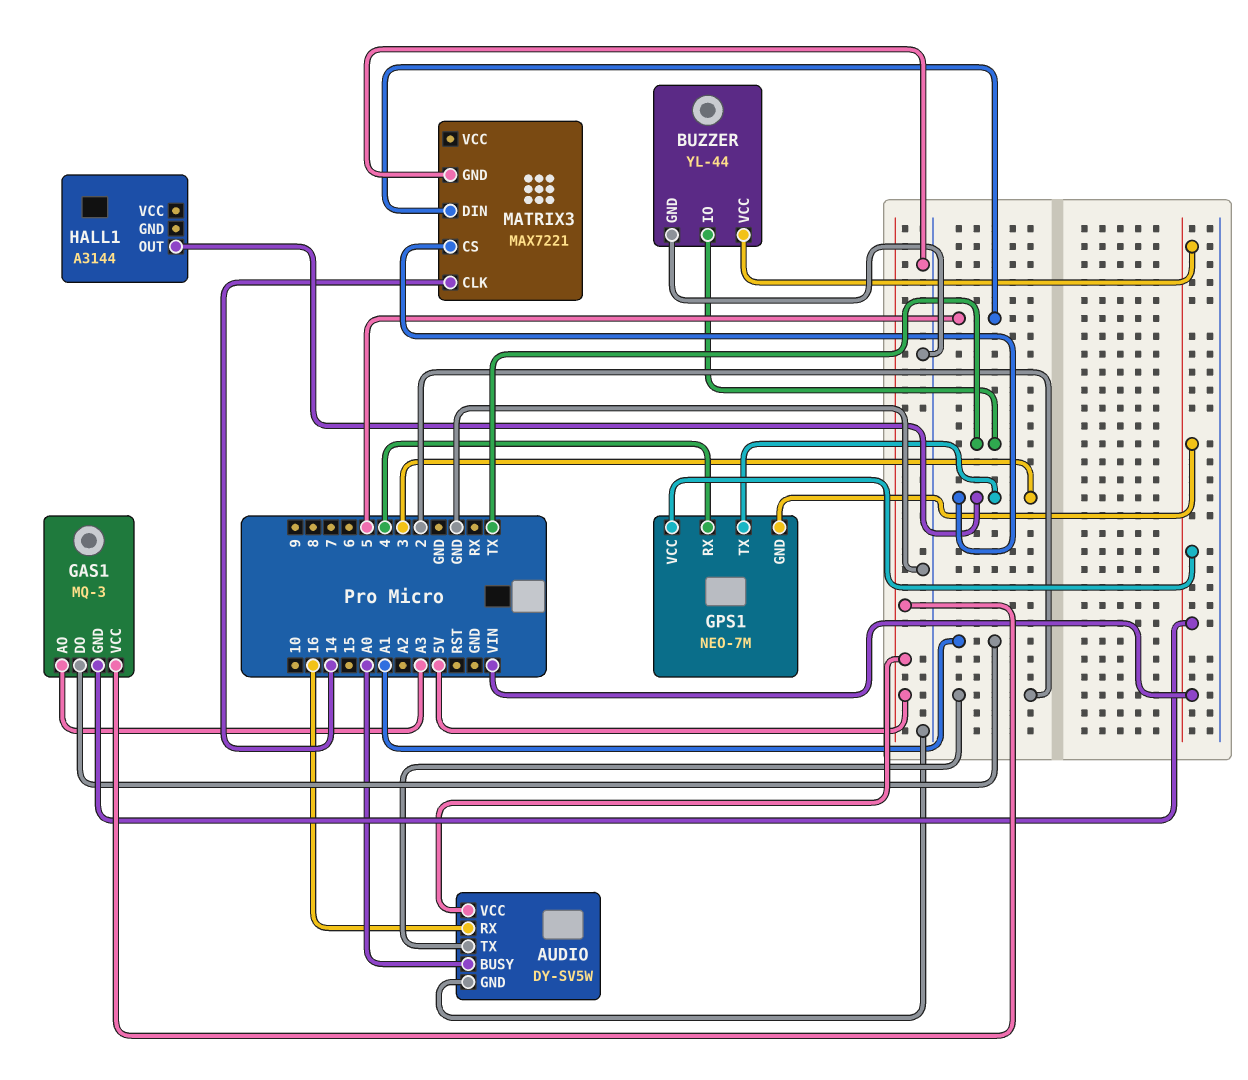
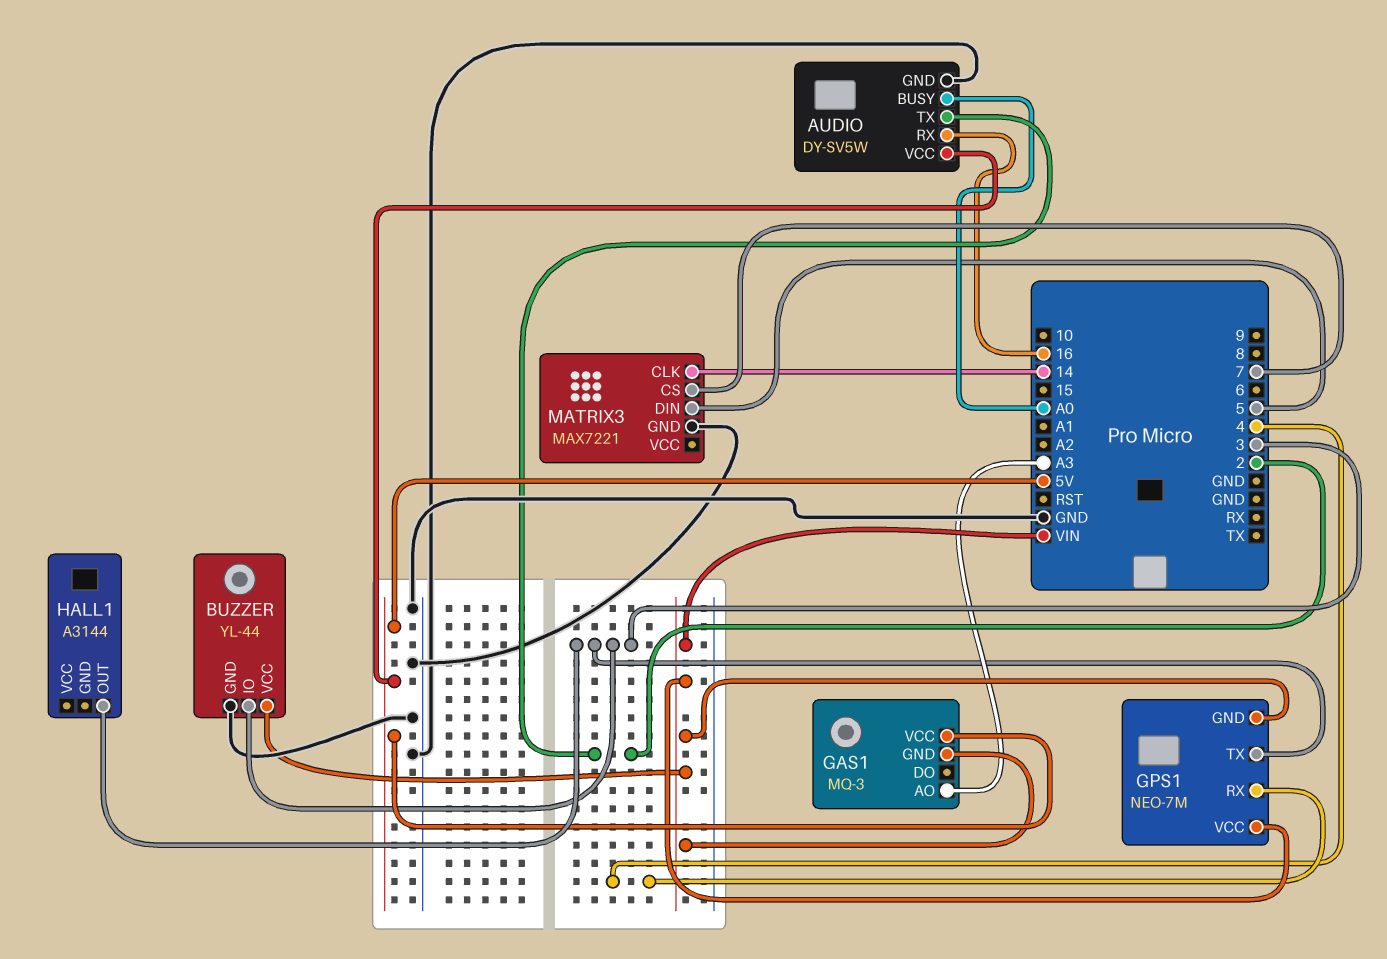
BUZZER pin IO: TX -> 3
GAS1 pin DO: A1 -> none
MATRIX3 pin CS: 3 -> 7

